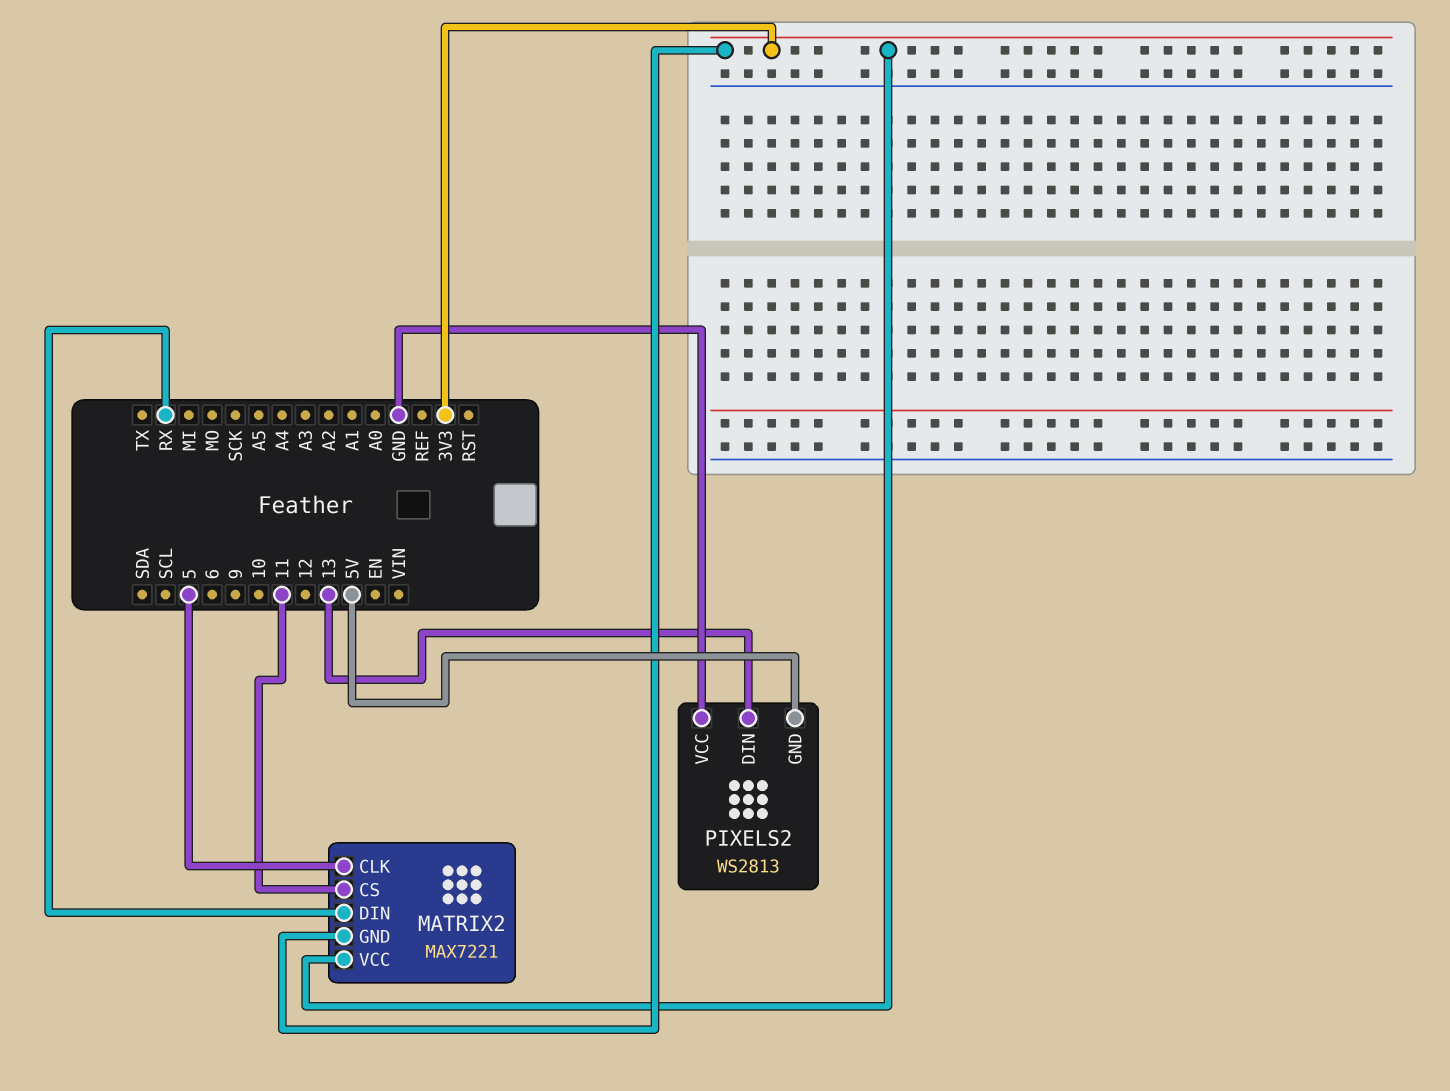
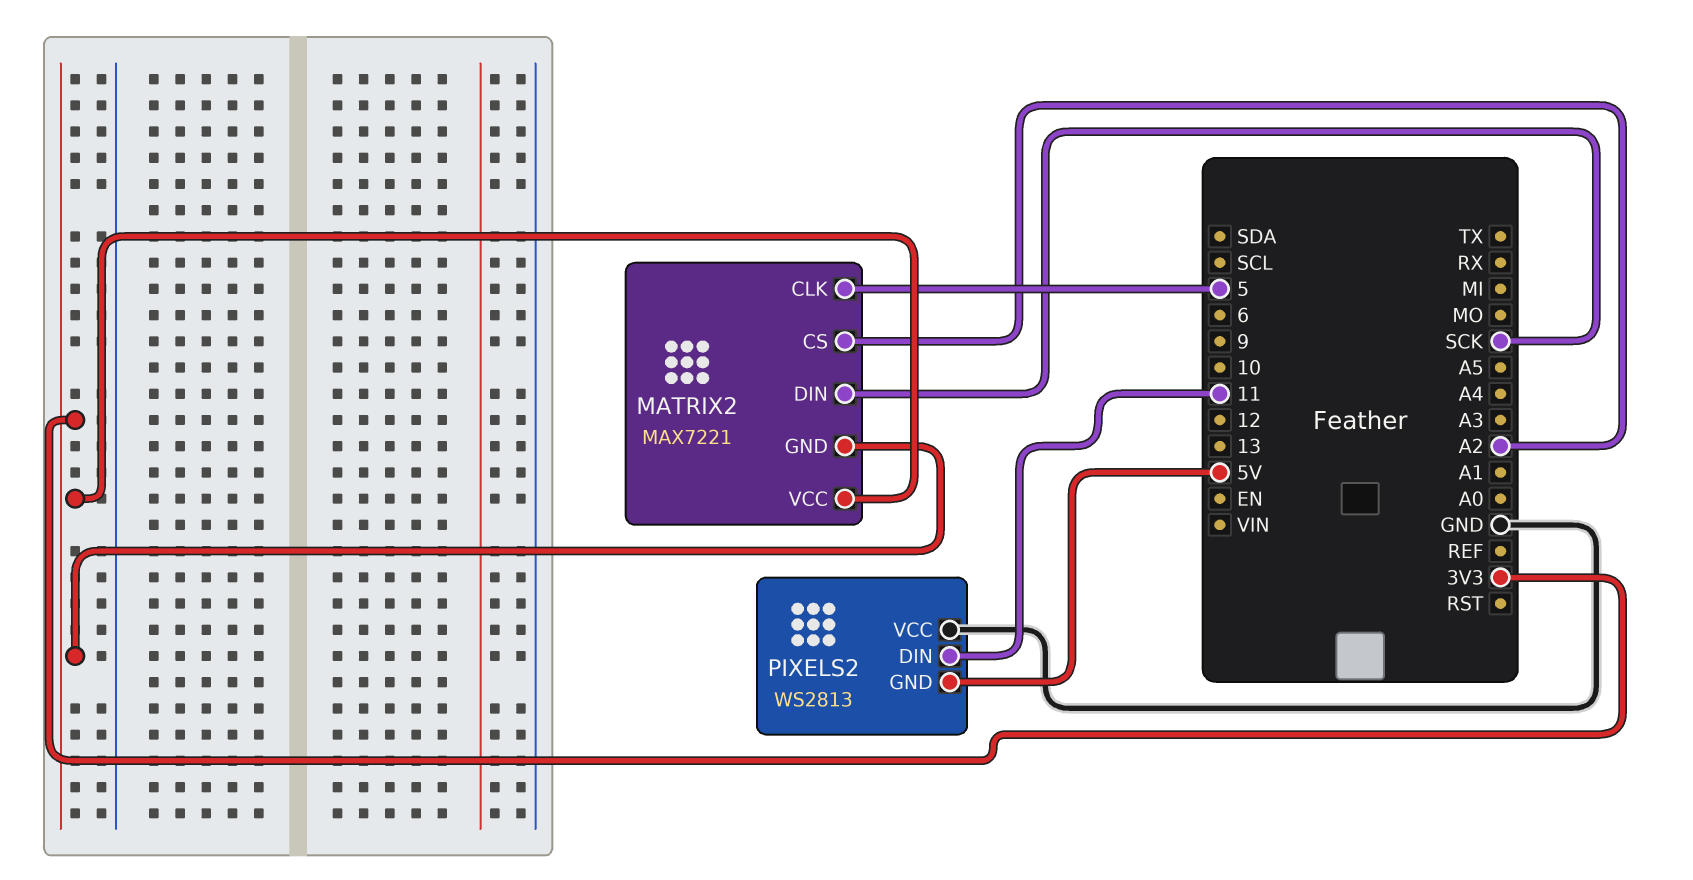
MATRIX2 pin CS: 11 -> A2
MATRIX2 pin DIN: RX -> SCK
PIXELS2 pin DIN: 13 -> 11

